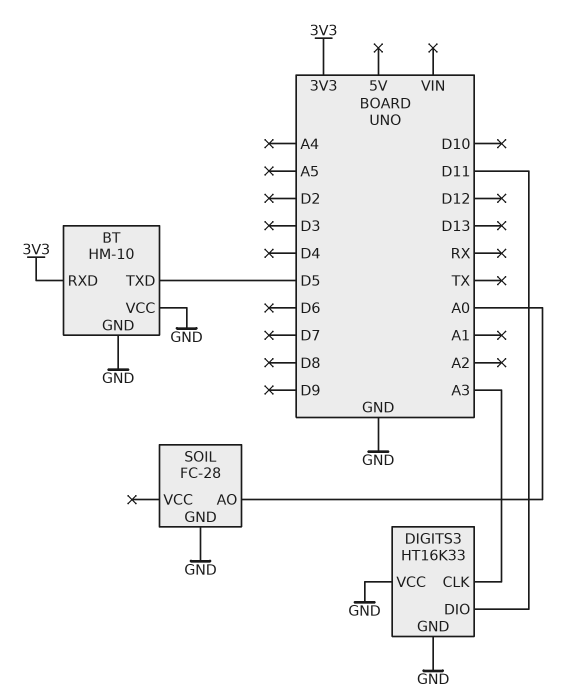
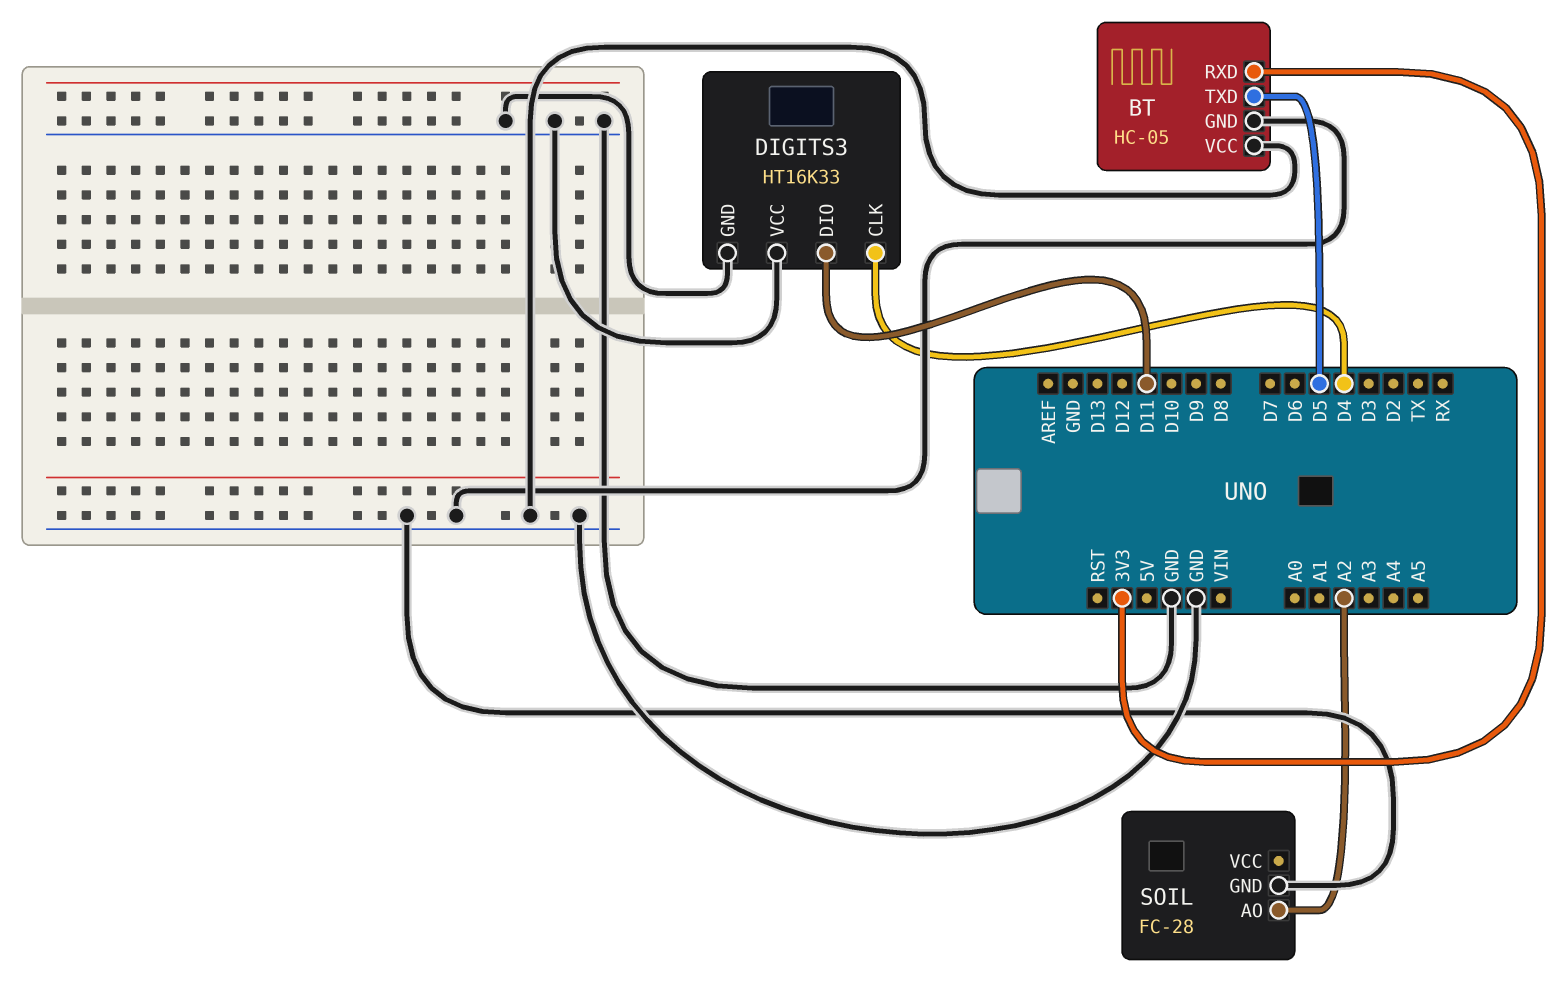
BT: HM-10 -> HC-05
DIGITS3 pin CLK: A3 -> D4
SOIL pin AO: A0 -> A2

